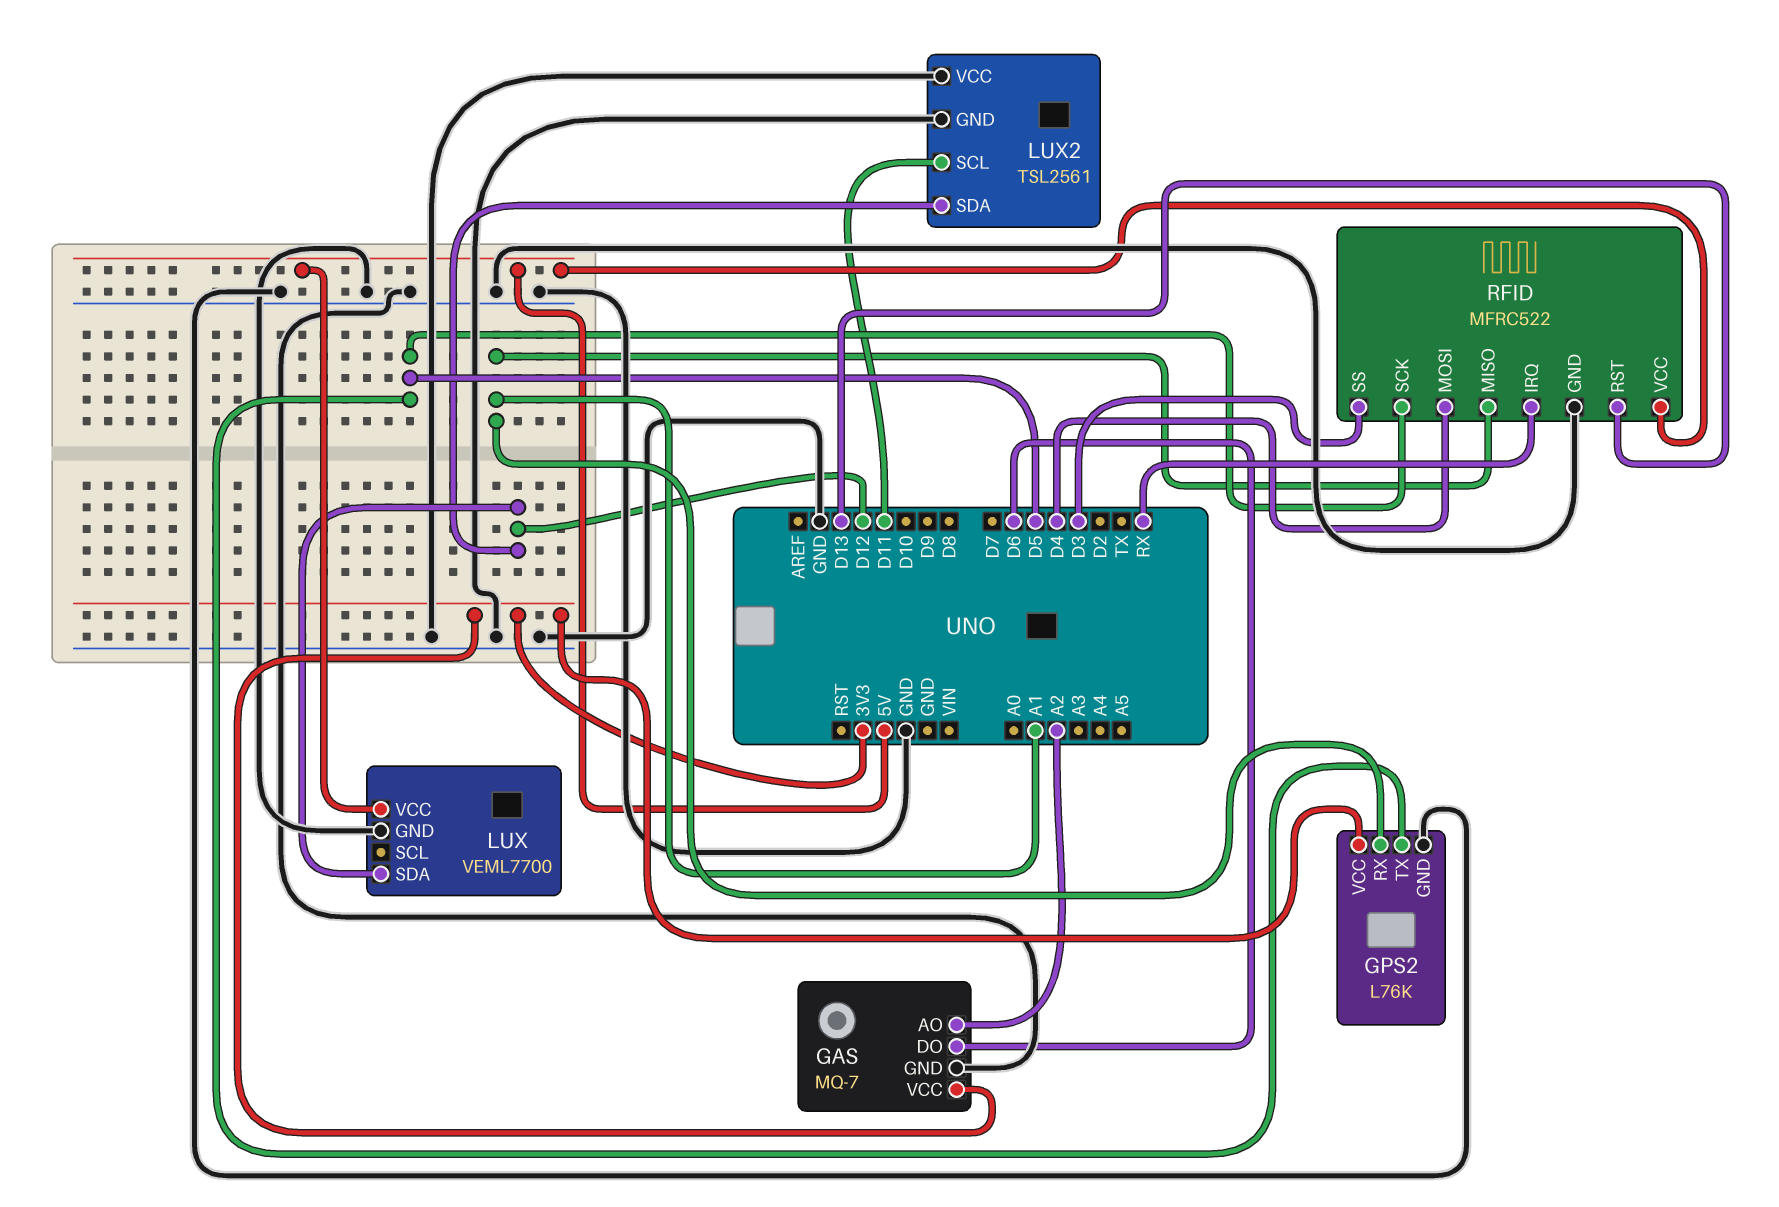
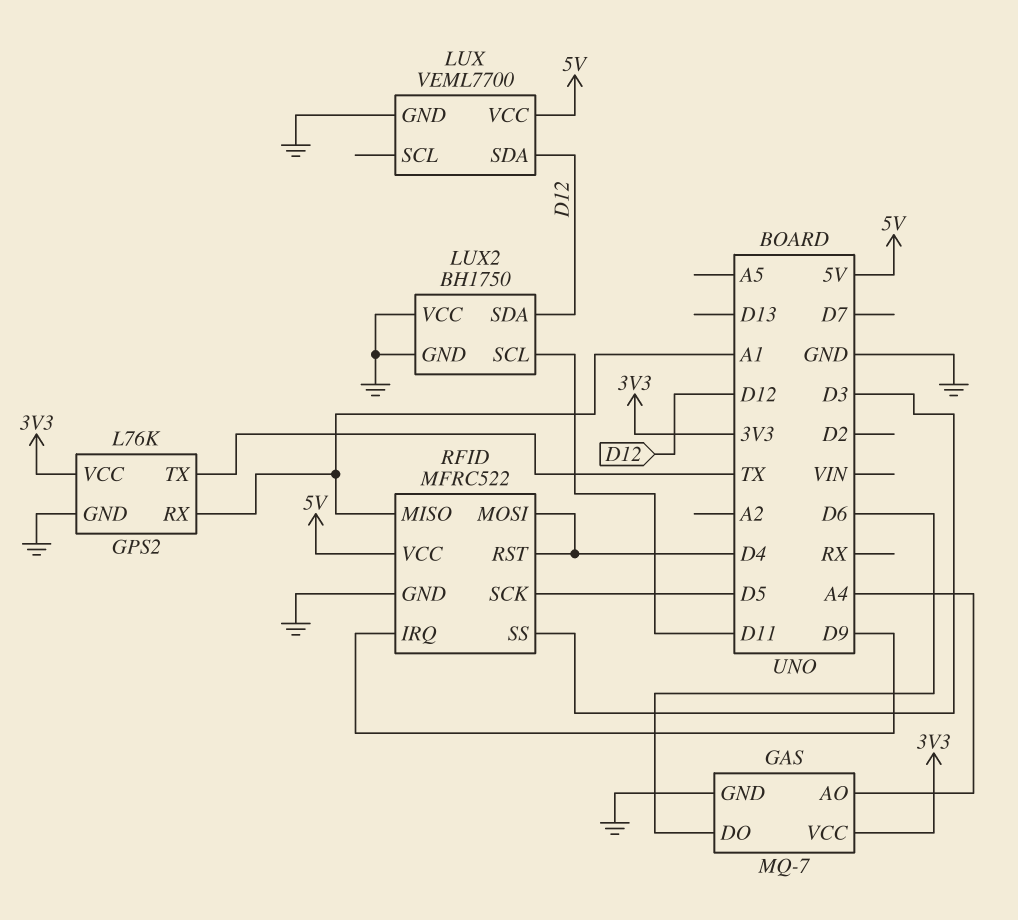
GAS pin AO: A2 -> A4
GPS2 pin TX: D5 -> TX
LUX2: TSL2561 -> BH1750
RFID pin IRQ: RX -> D9
RFID pin RST: D13 -> D4

